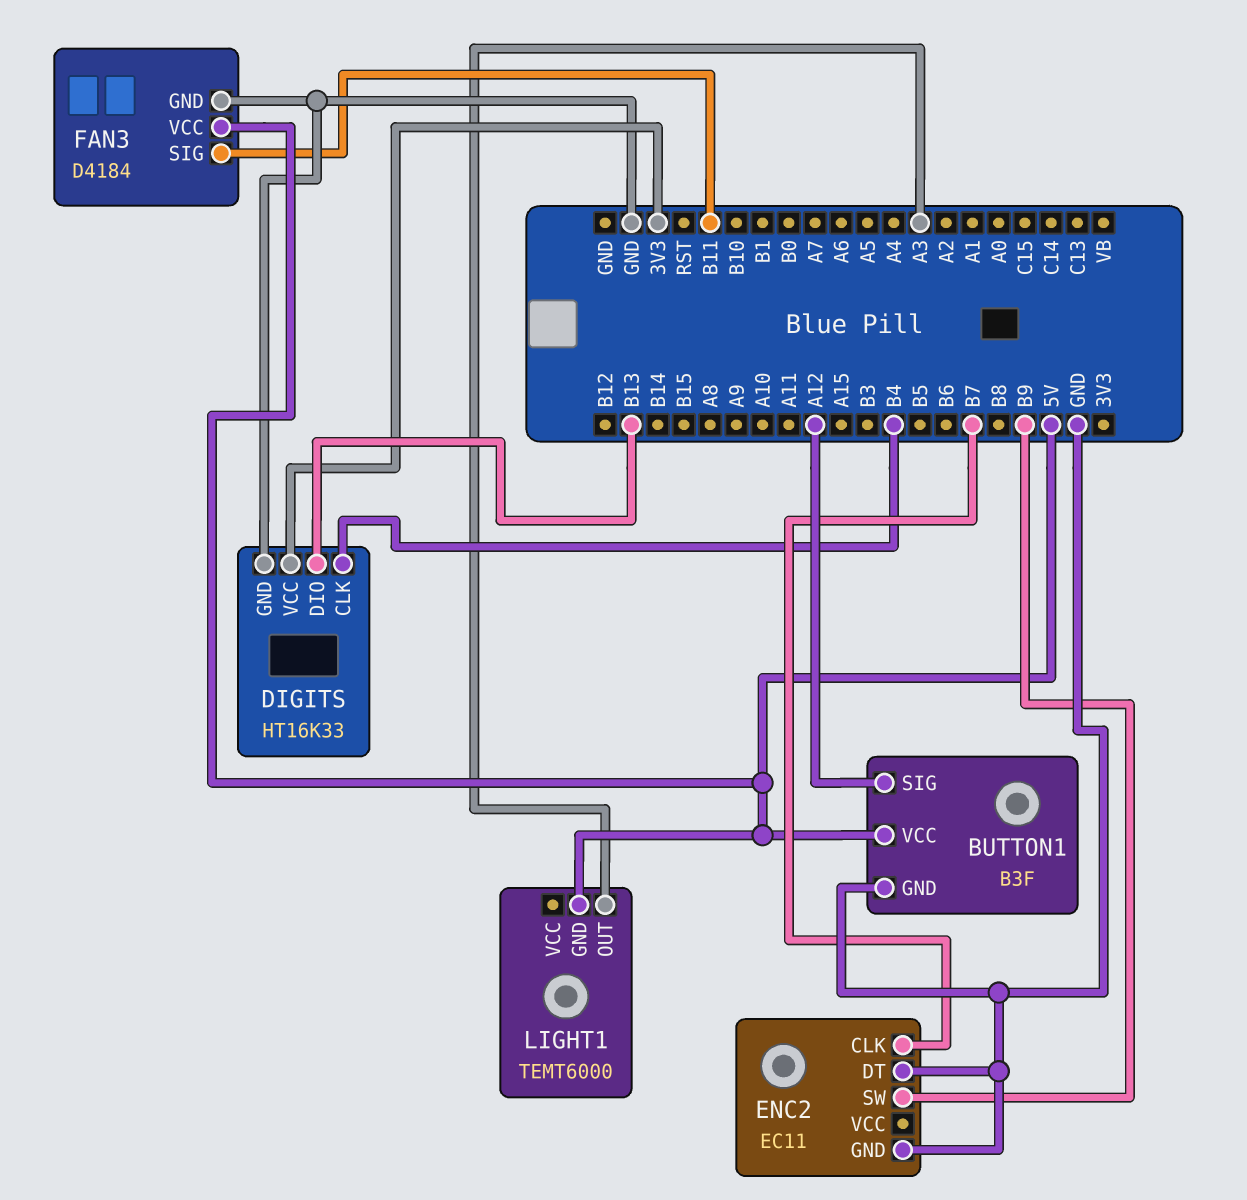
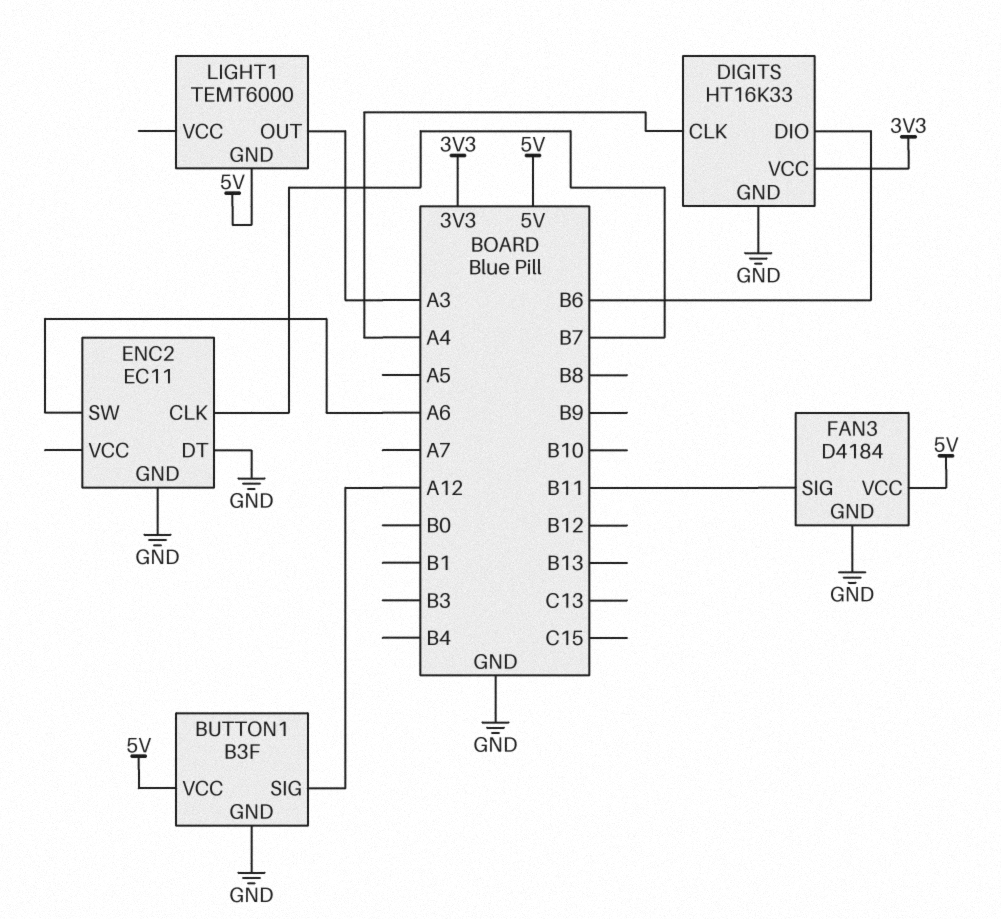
DIGITS pin CLK: B4 -> A4
DIGITS pin DIO: B13 -> B6
ENC2 pin SW: B9 -> A6

